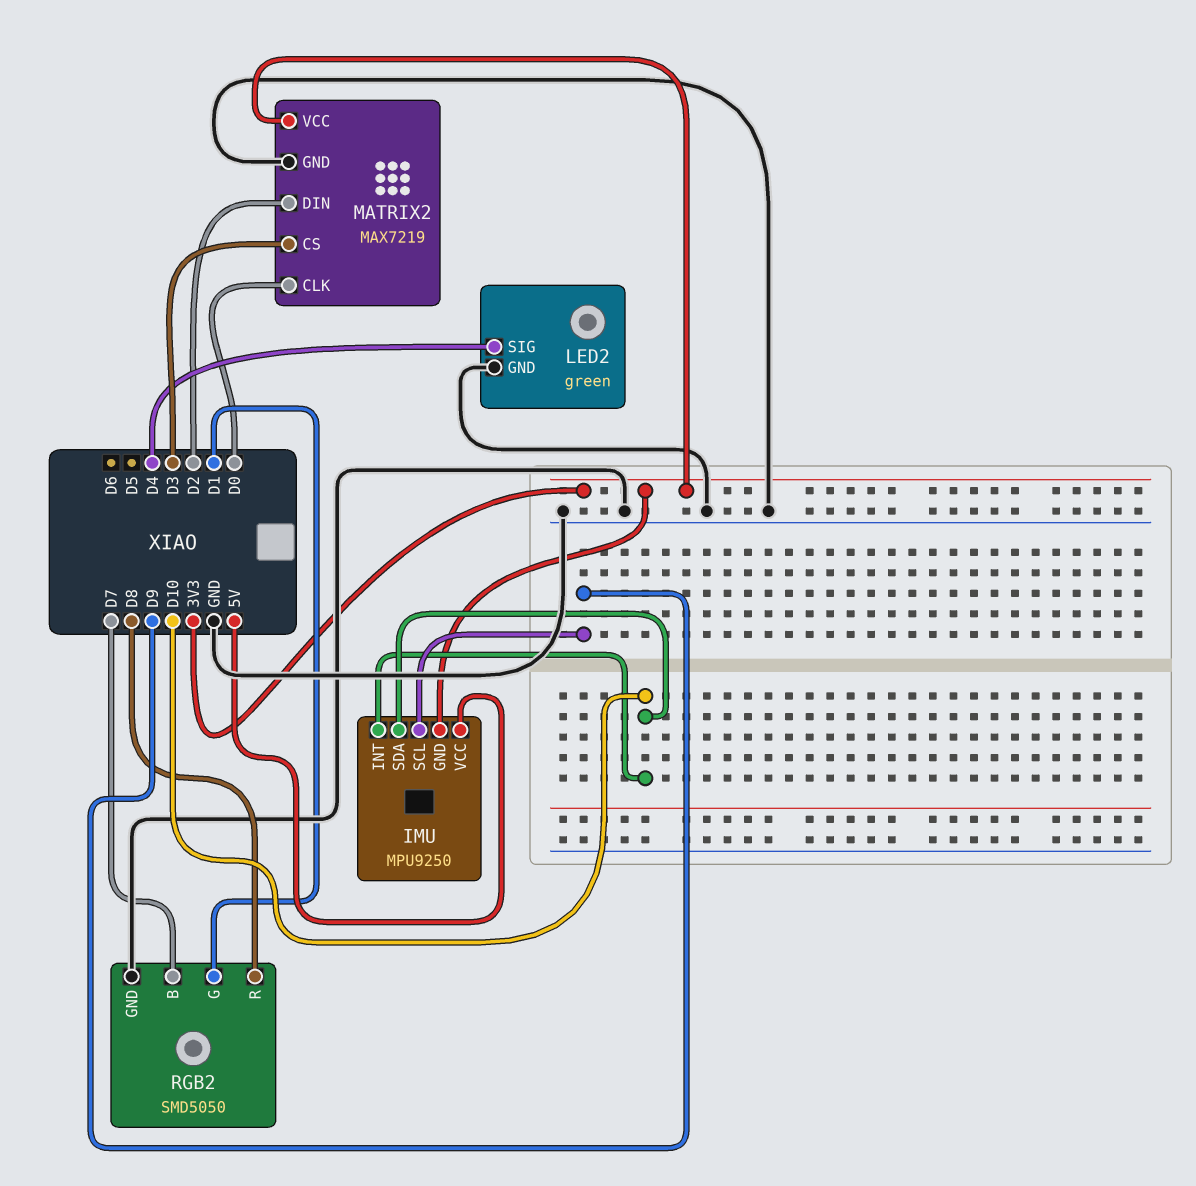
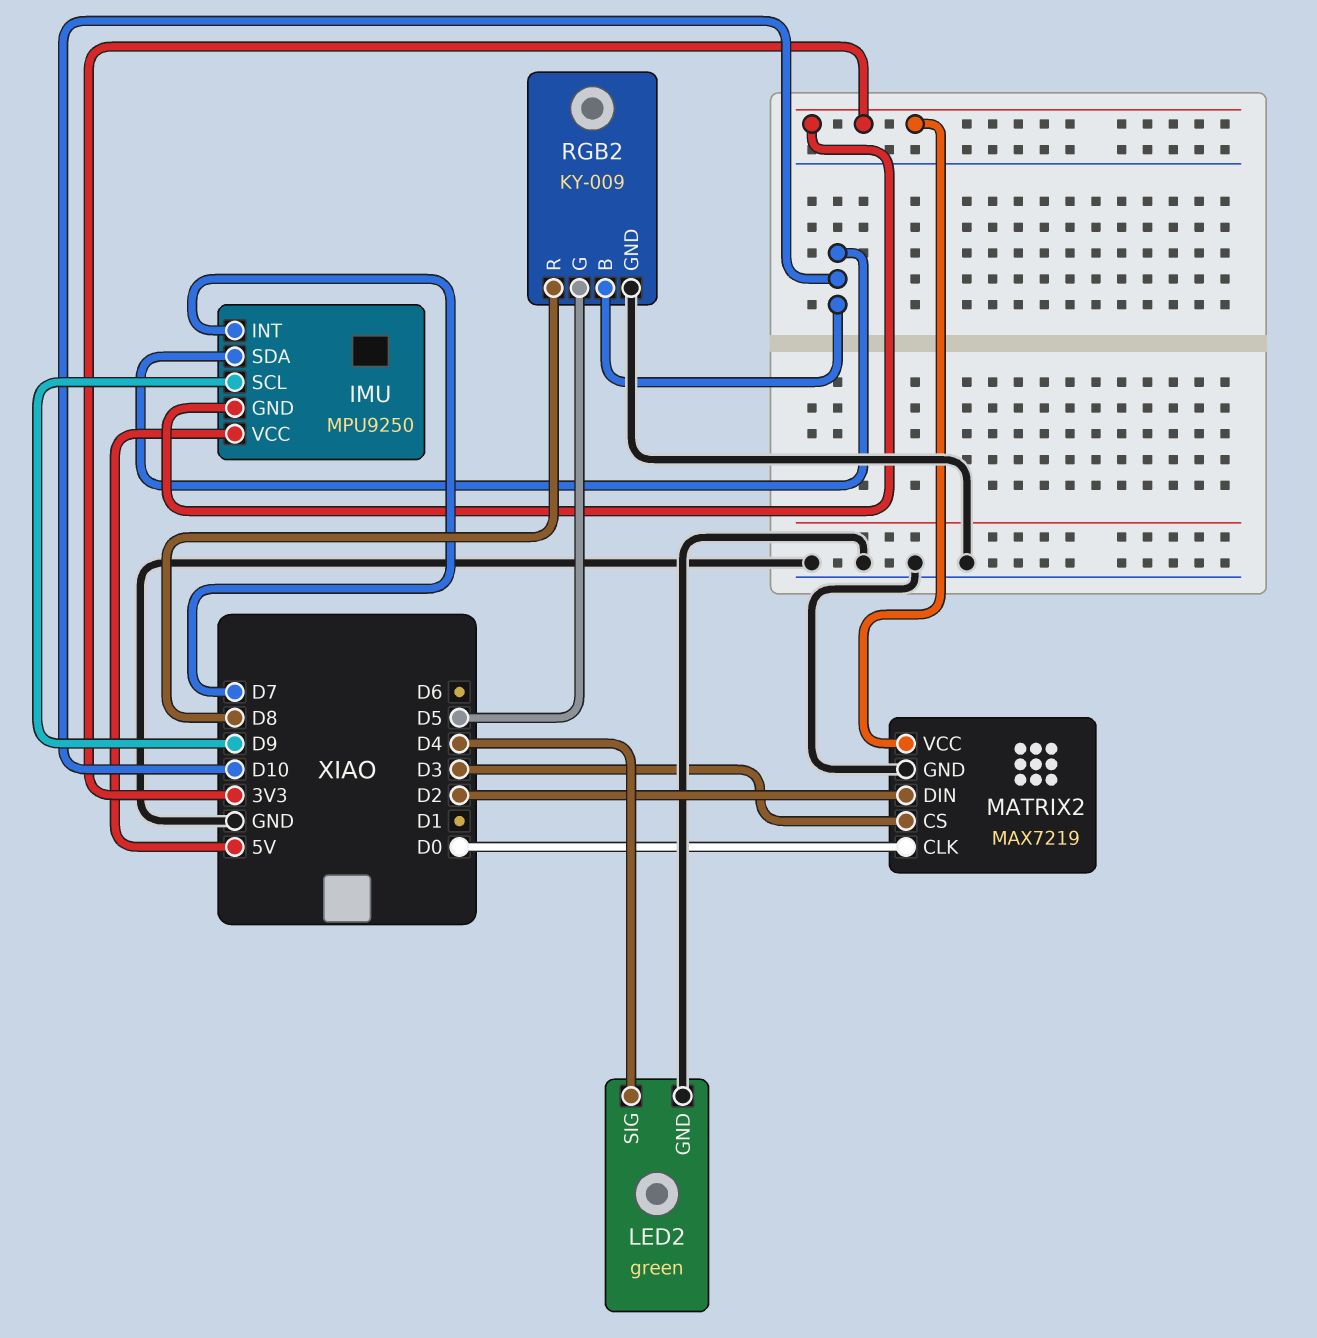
IMU pin INT: D10 -> D7
RGB2: SMD5050 -> KY-009
RGB2 pin B: D7 -> D10
RGB2 pin G: D1 -> D5

